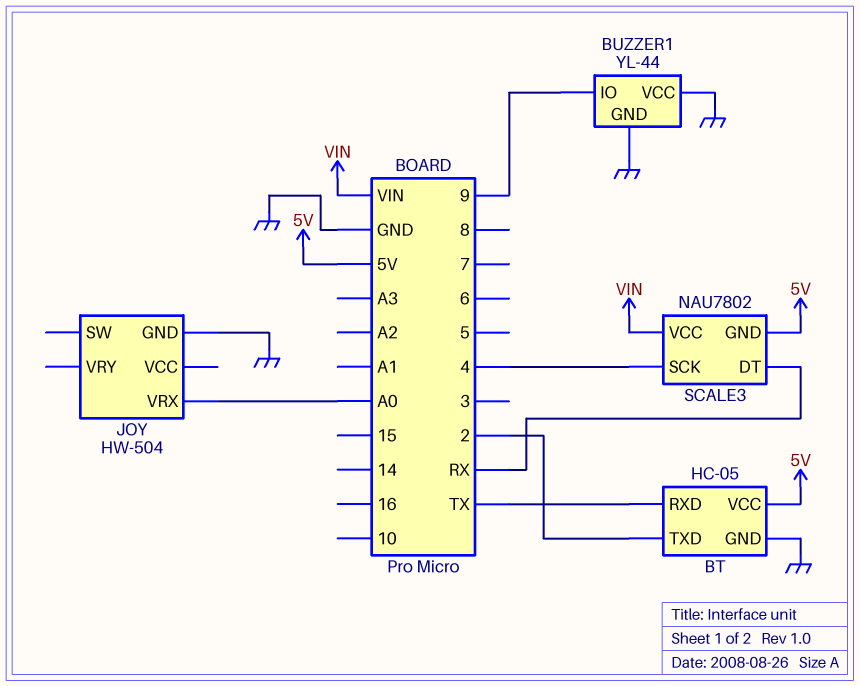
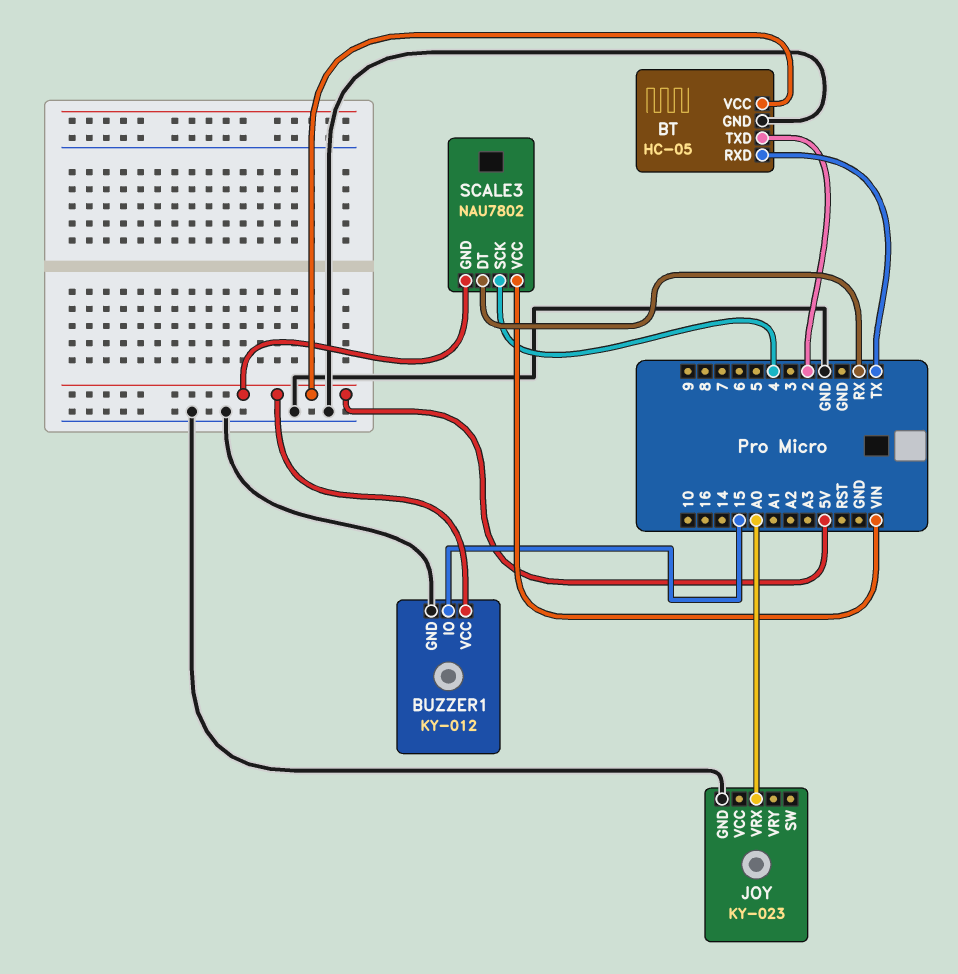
BUZZER1: YL-44 -> KY-012
BUZZER1 pin IO: 9 -> 15
BUZZER1 pin VCC: GND -> 5V
JOY: HW-504 -> KY-023

